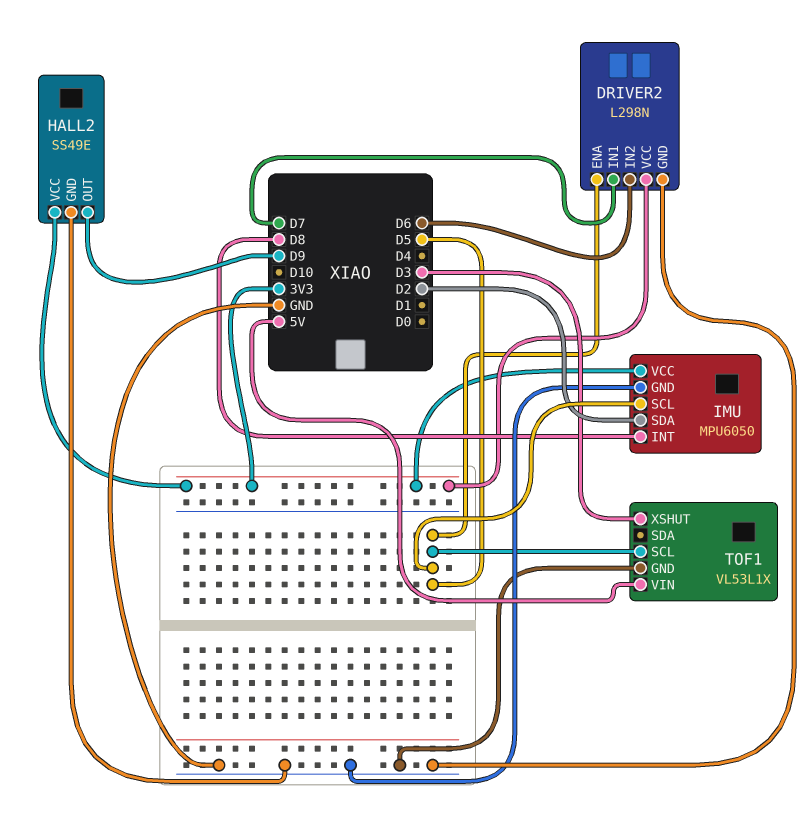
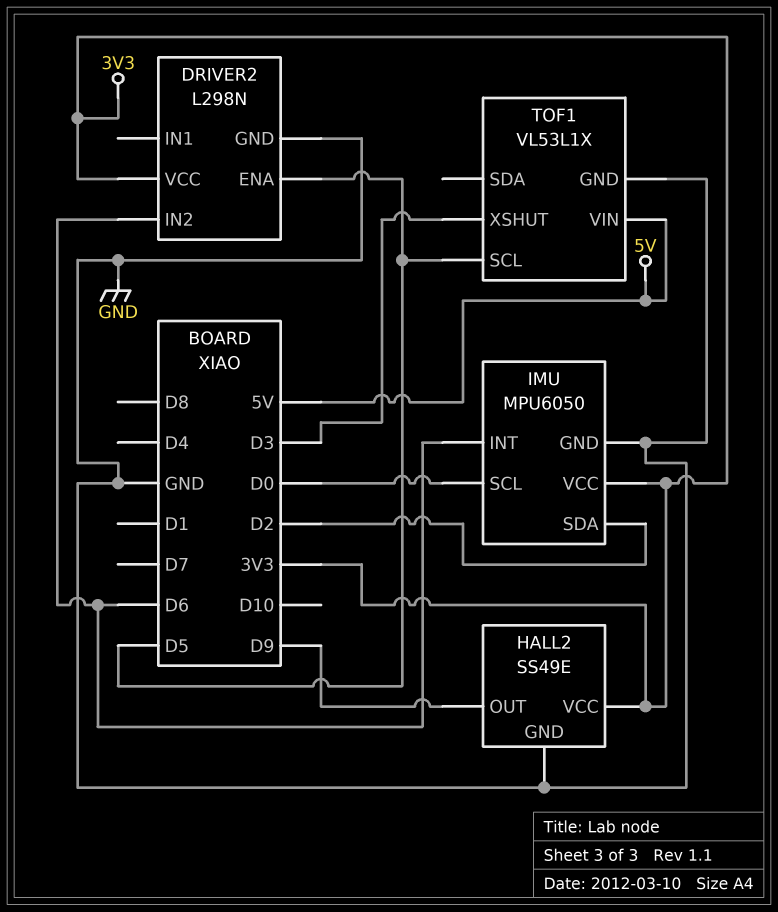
DRIVER2 pin IN1: D7 -> none
IMU pin INT: D8 -> D6
IMU pin SCL: D5 -> D0

